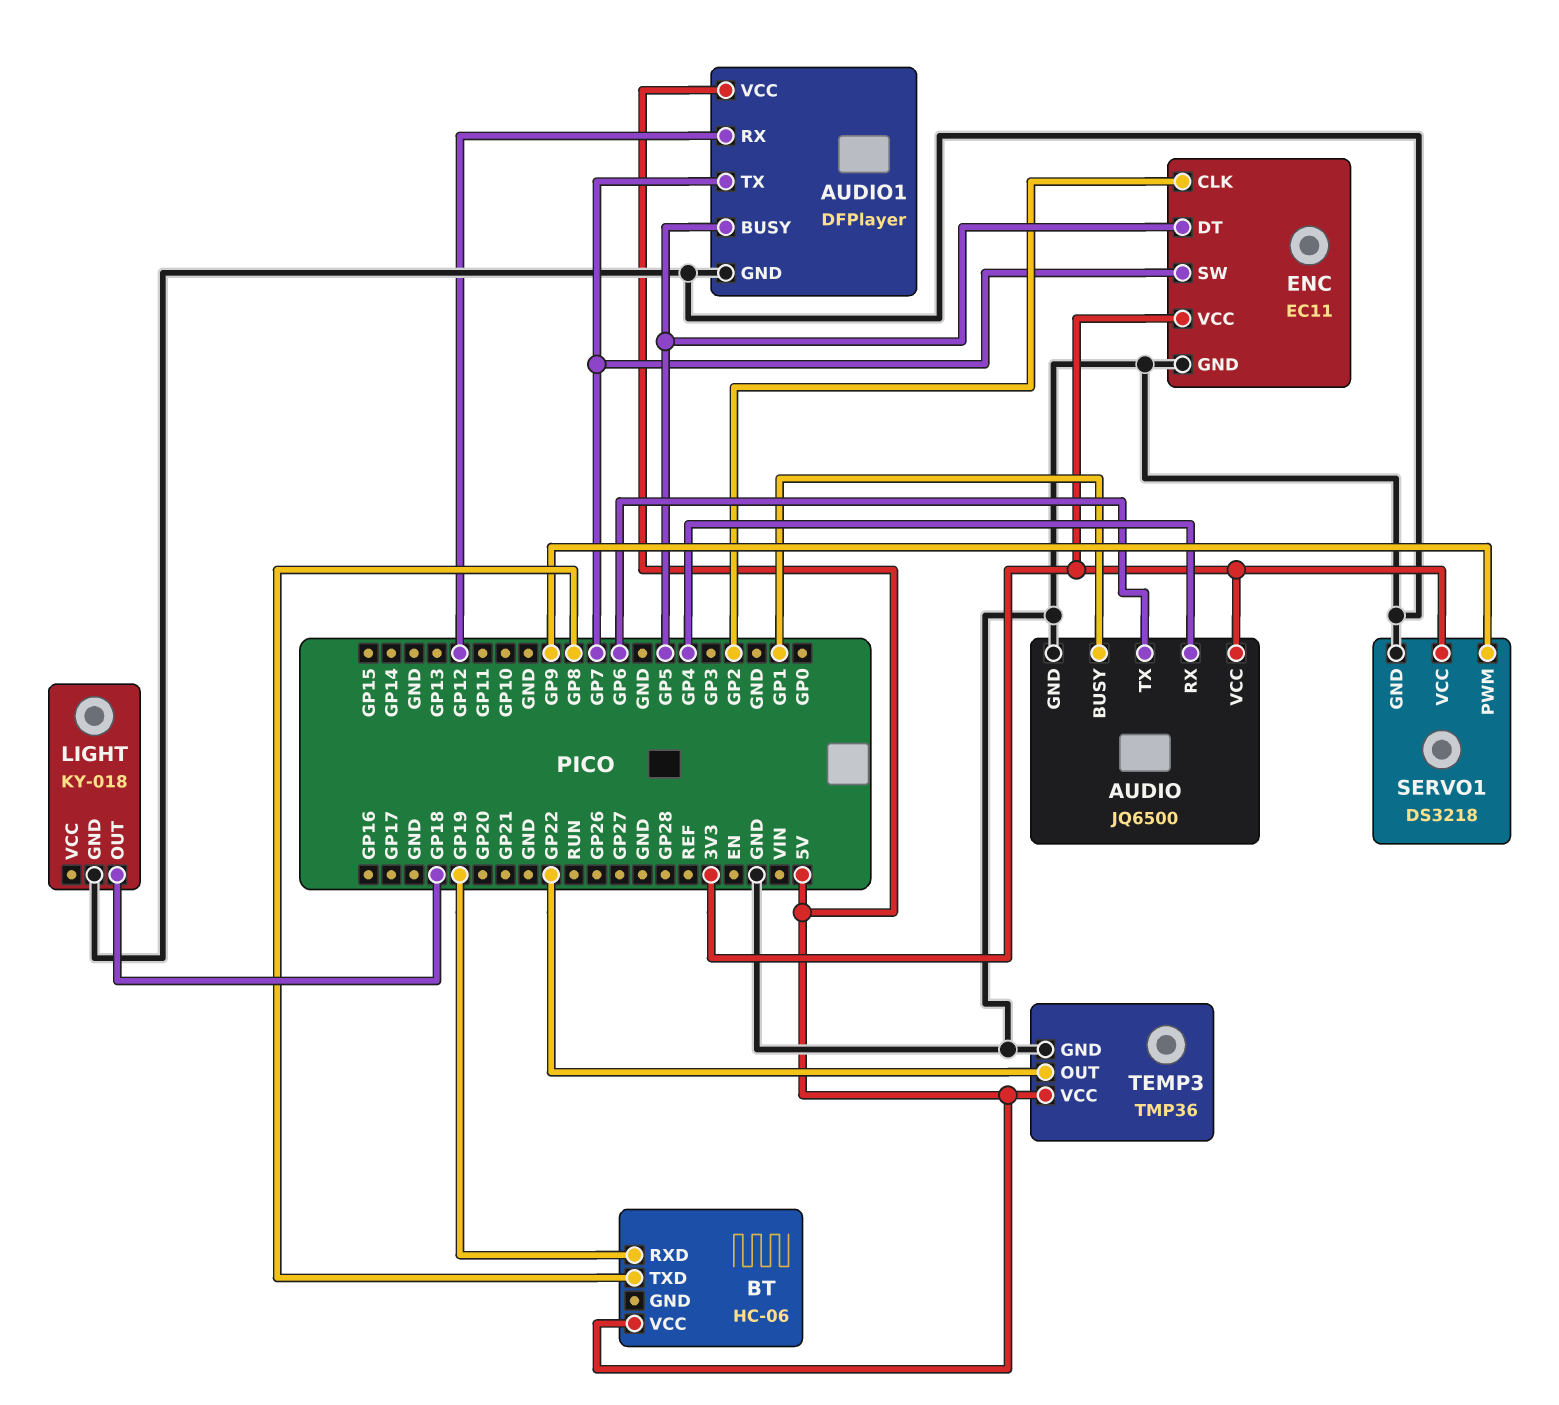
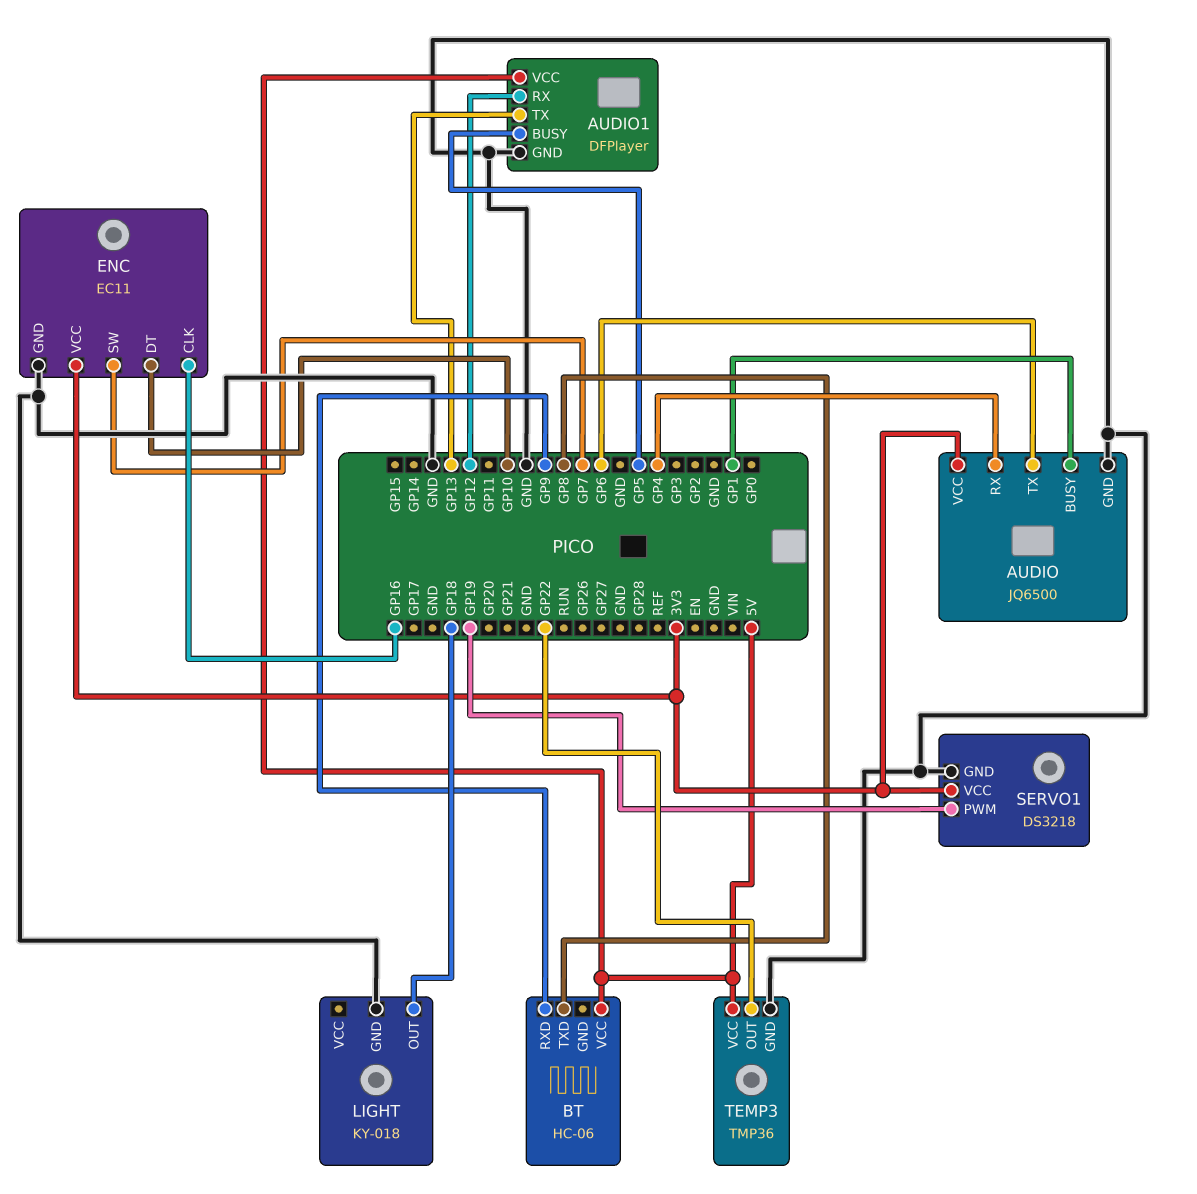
AUDIO1 pin TX: GP7 -> GP13
BT pin RXD: GP19 -> GP9
ENC pin CLK: GP2 -> GP16
ENC pin DT: GP5 -> GP10
SERVO1 pin PWM: GP9 -> GP19

